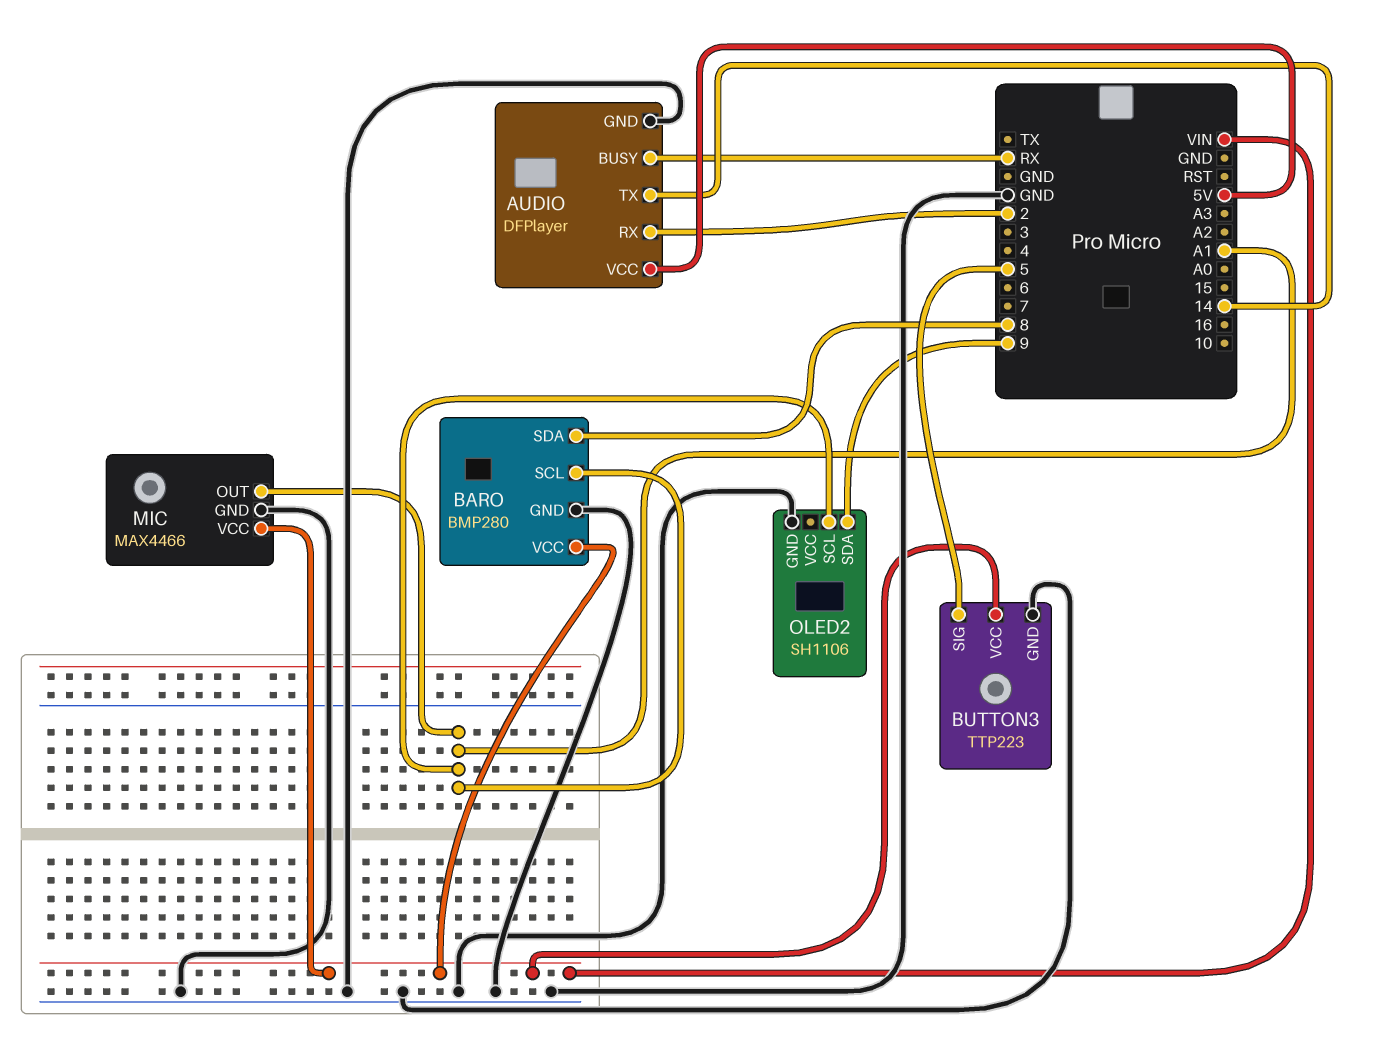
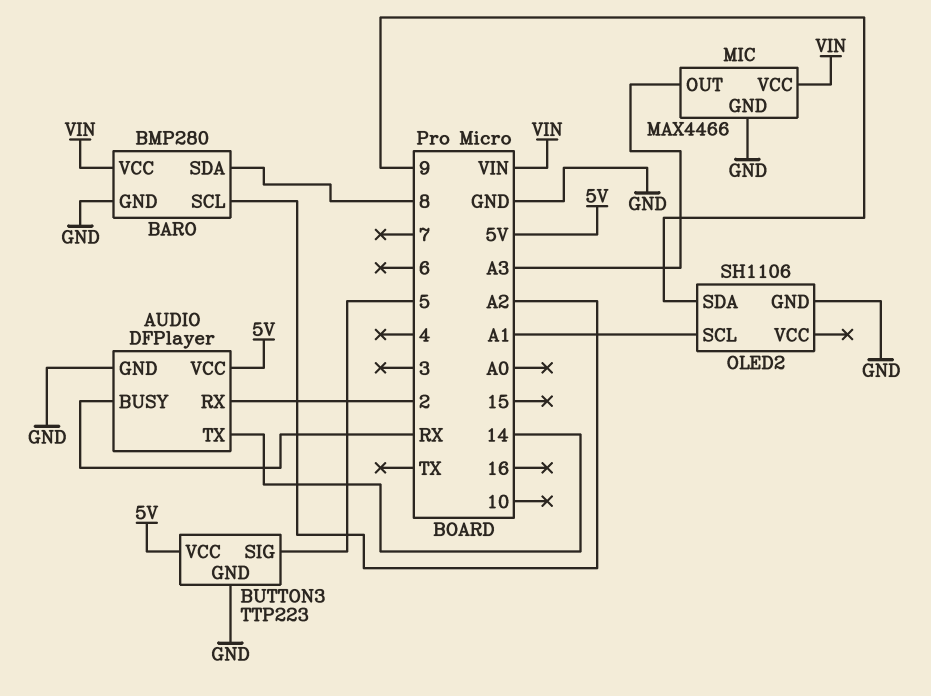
BARO pin SCL: A1 -> A2
BUTTON3 pin VCC: VIN -> 5V
MIC pin OUT: A1 -> A3

